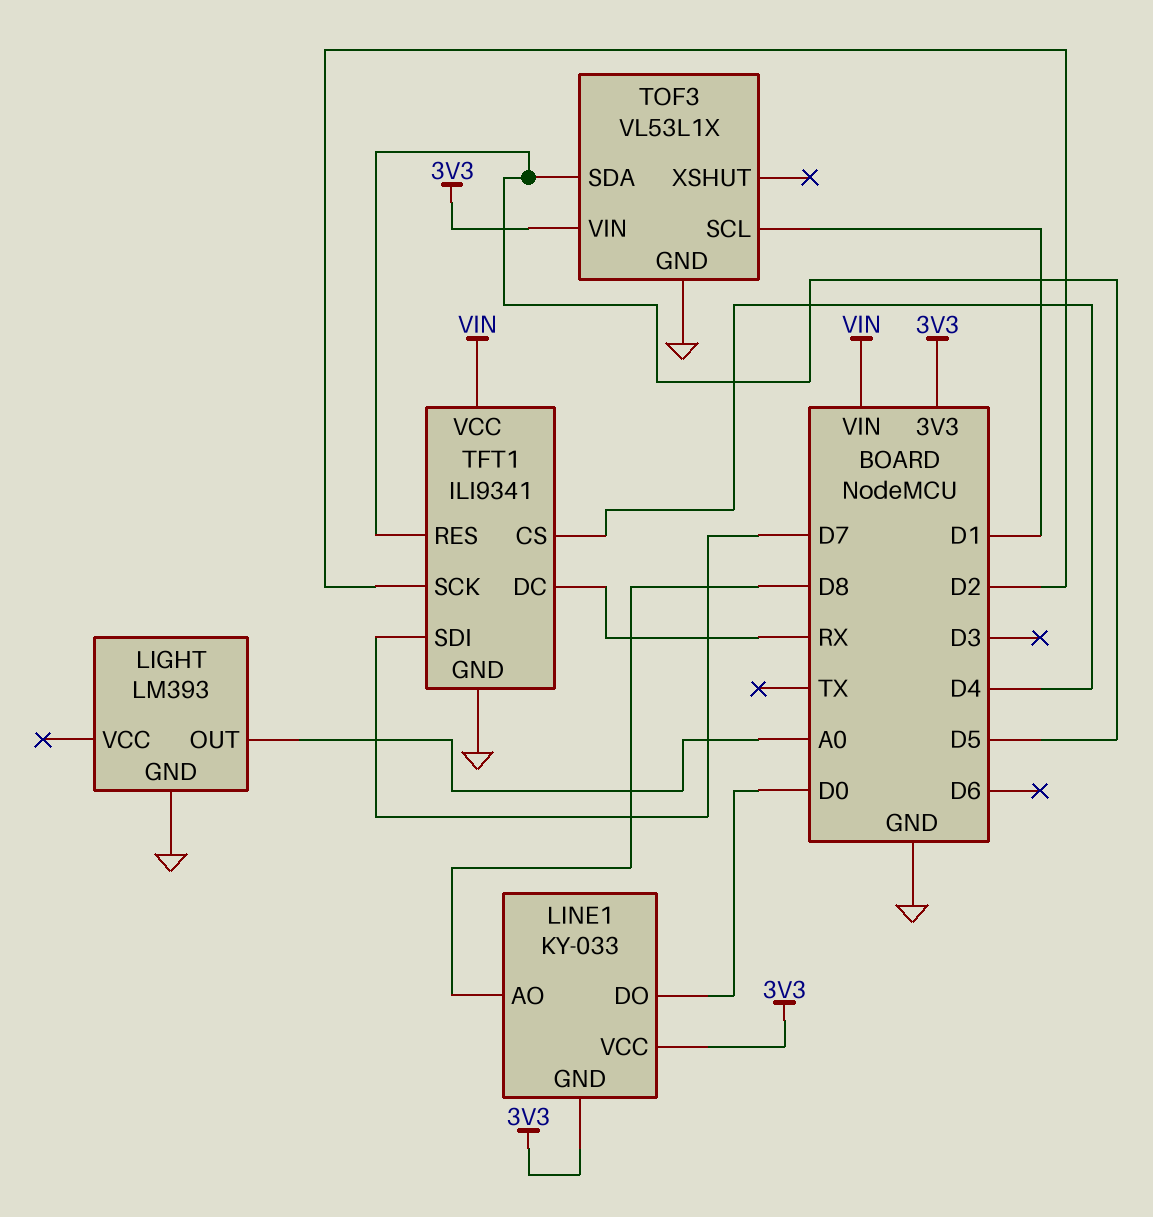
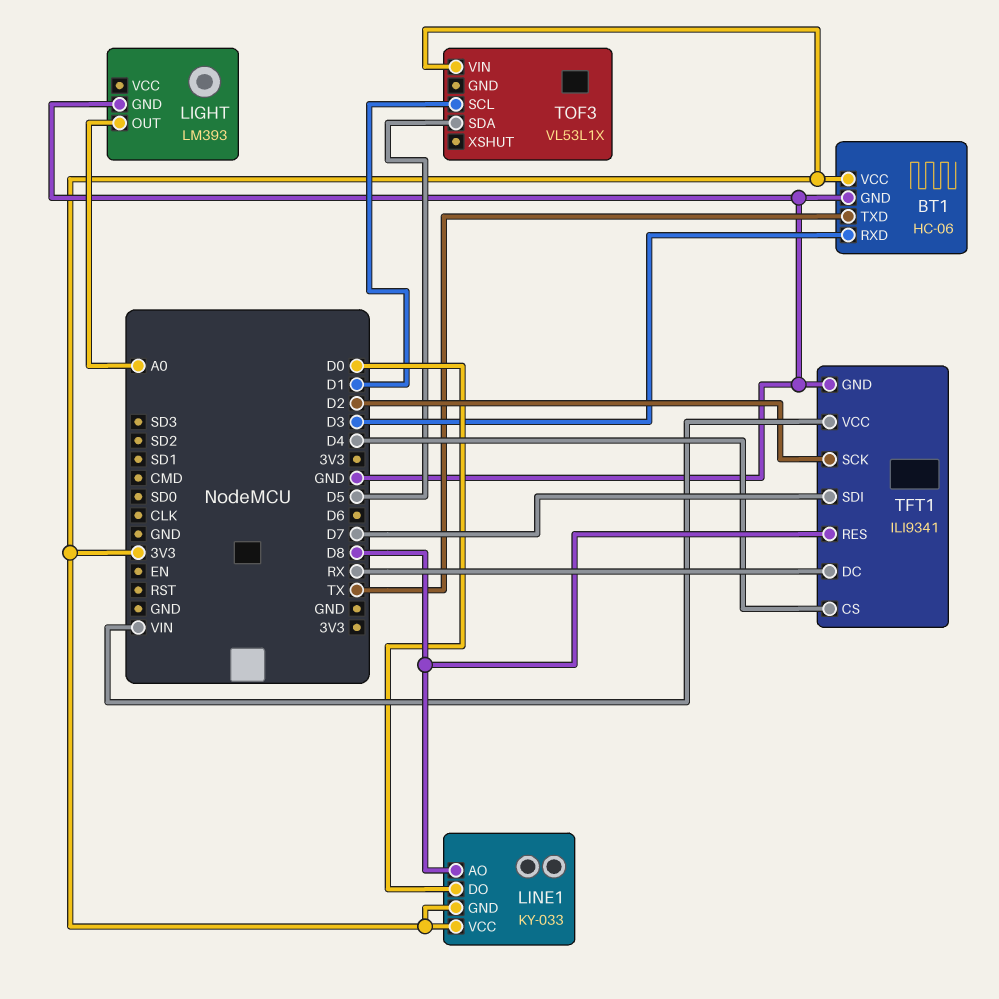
BT1: none -> HC-06
BT1 pin GND: none -> GND
BT1 pin RXD: none -> D3
BT1 pin TXD: none -> TX
BT1 pin VCC: none -> 3V3
TFT1 pin RES: D5 -> D8
TOF3 pin GND: GND -> none

